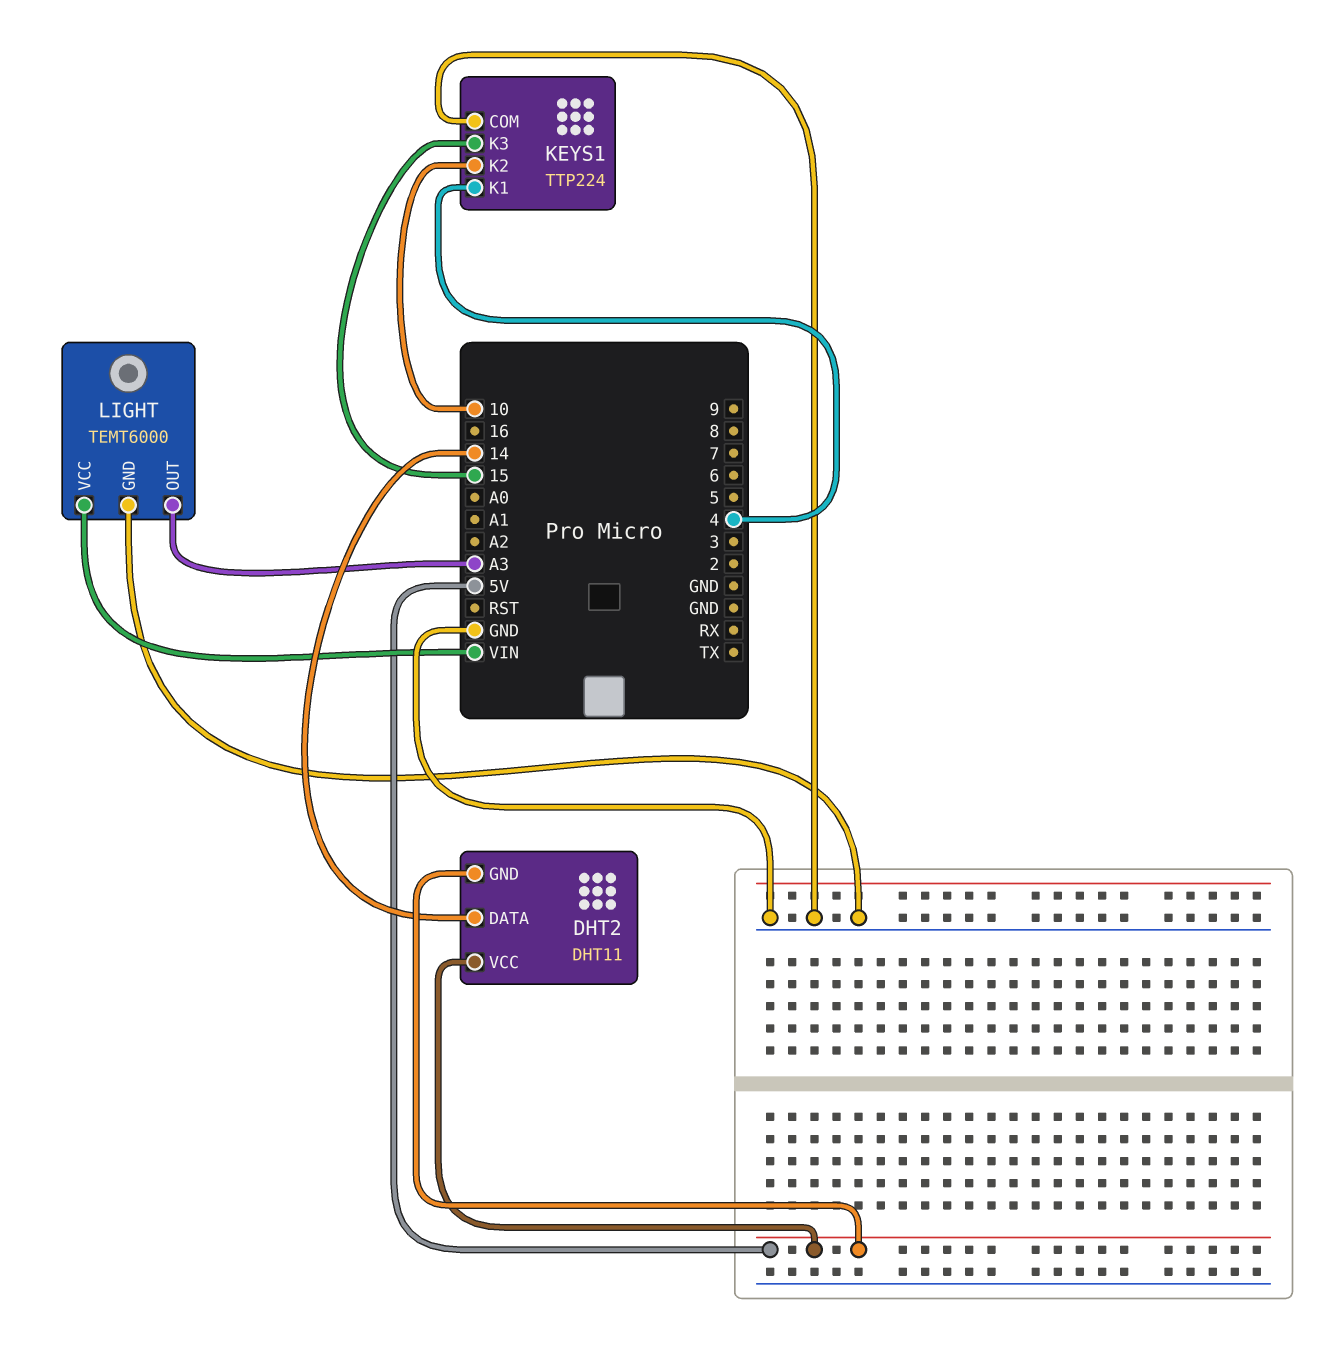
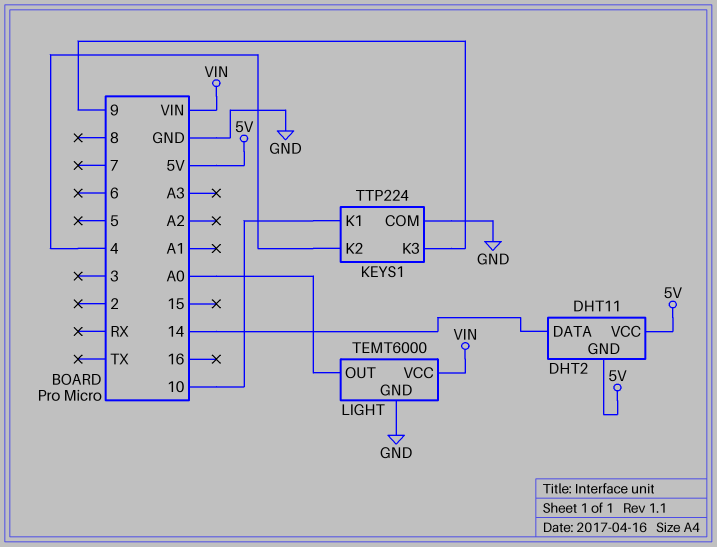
KEYS1 pin K1: 4 -> 10
KEYS1 pin K2: 10 -> 4
KEYS1 pin K3: 15 -> 9
LIGHT pin OUT: A3 -> A0

